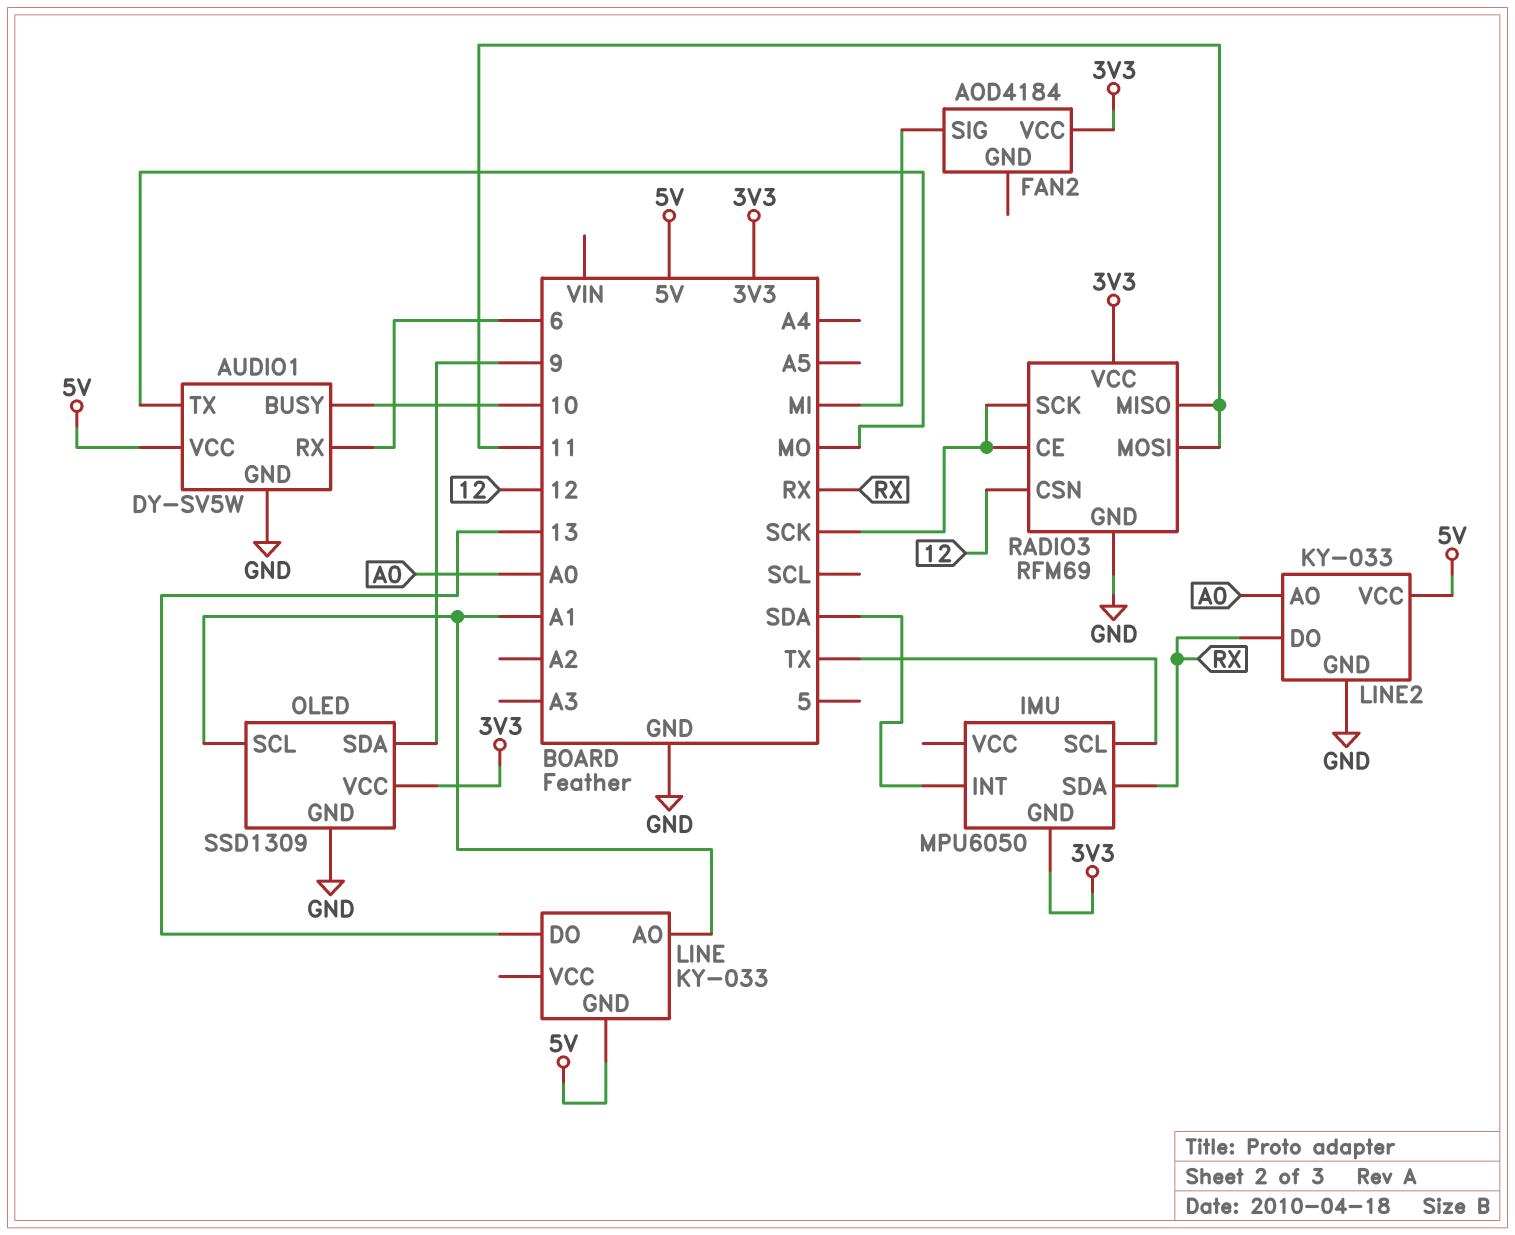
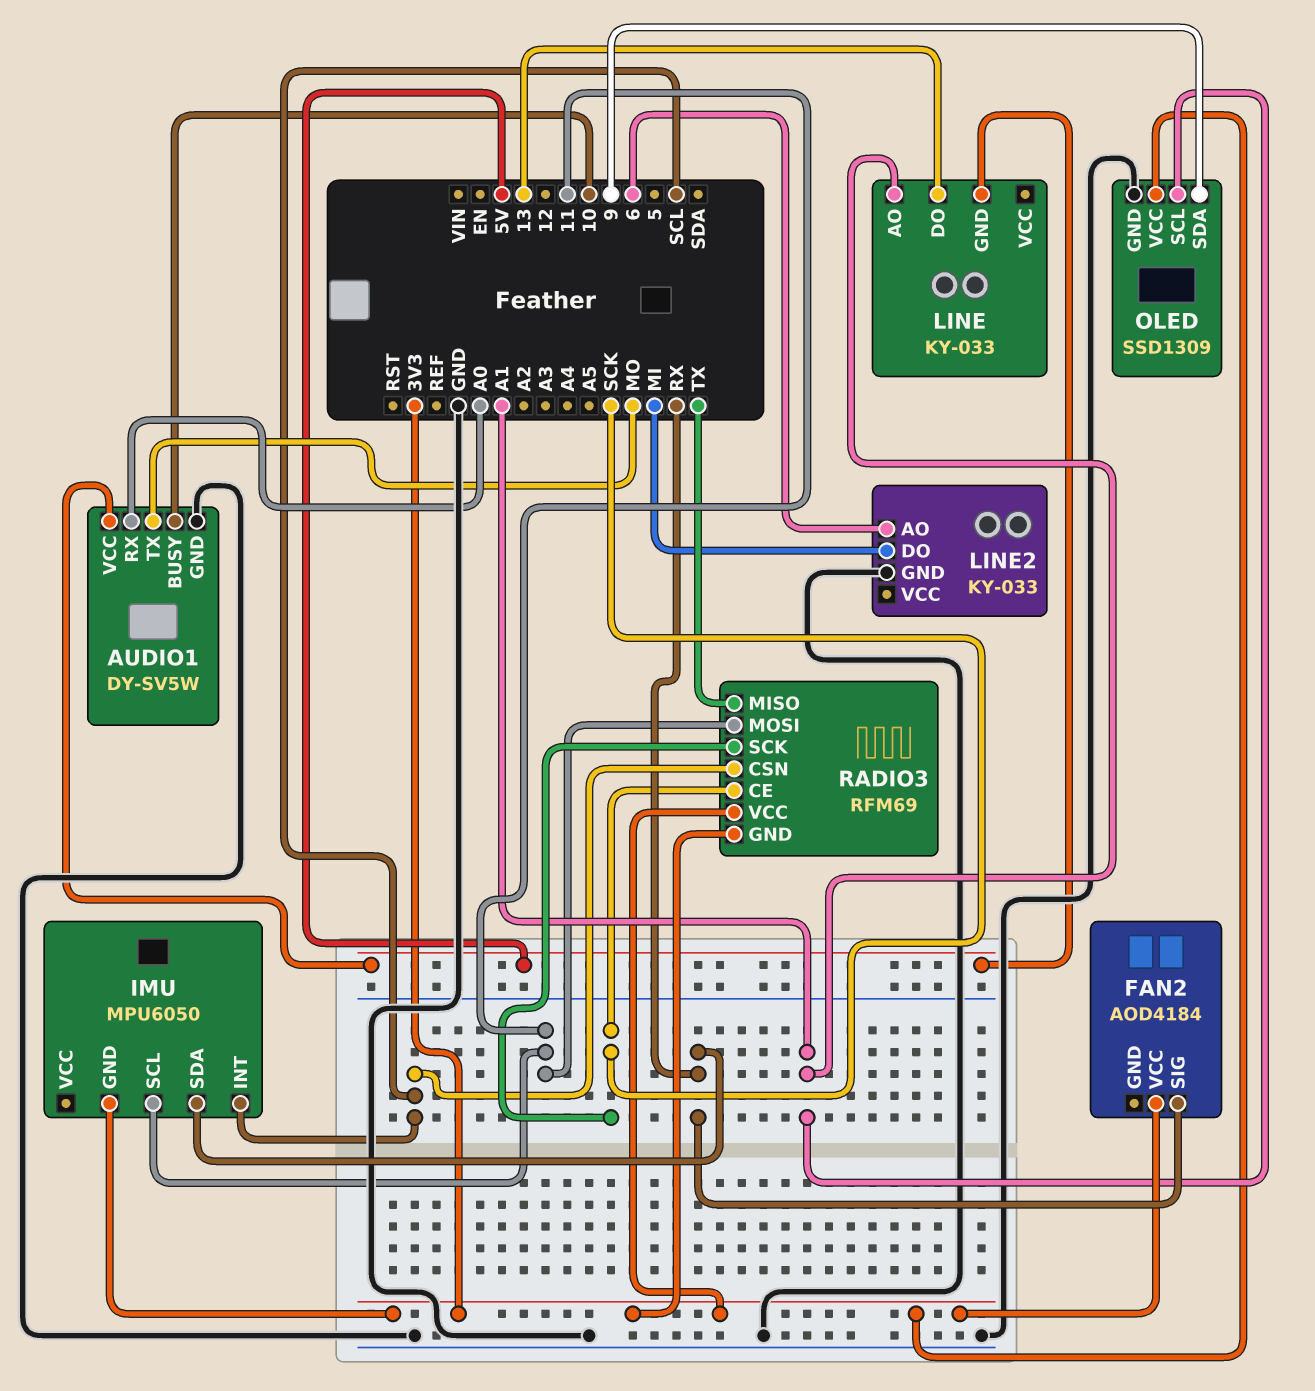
AUDIO1 pin RX: 6 -> A0
FAN2 pin SIG: MI -> RX
IMU pin INT: SDA -> SCL
IMU pin SCL: TX -> 11
LINE2 pin AO: A0 -> 6
LINE2 pin DO: RX -> MI
LINE2 pin VCC: 5V -> none
RADIO3 pin CSN: 12 -> SCL
RADIO3 pin GND: GND -> 3V3
RADIO3 pin MISO: 11 -> TX

